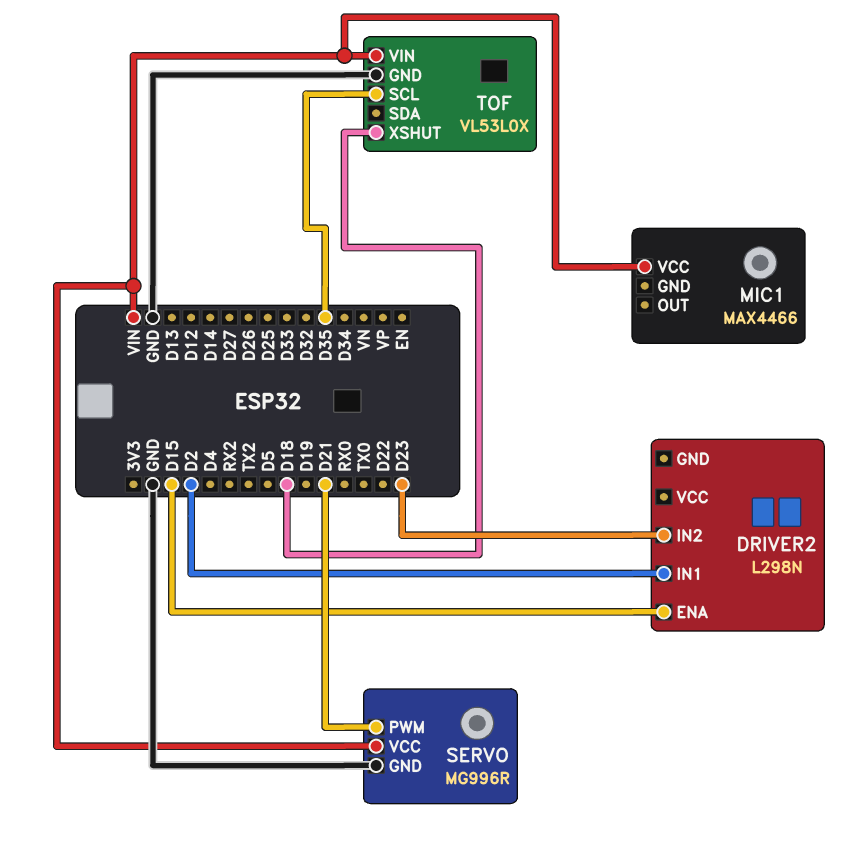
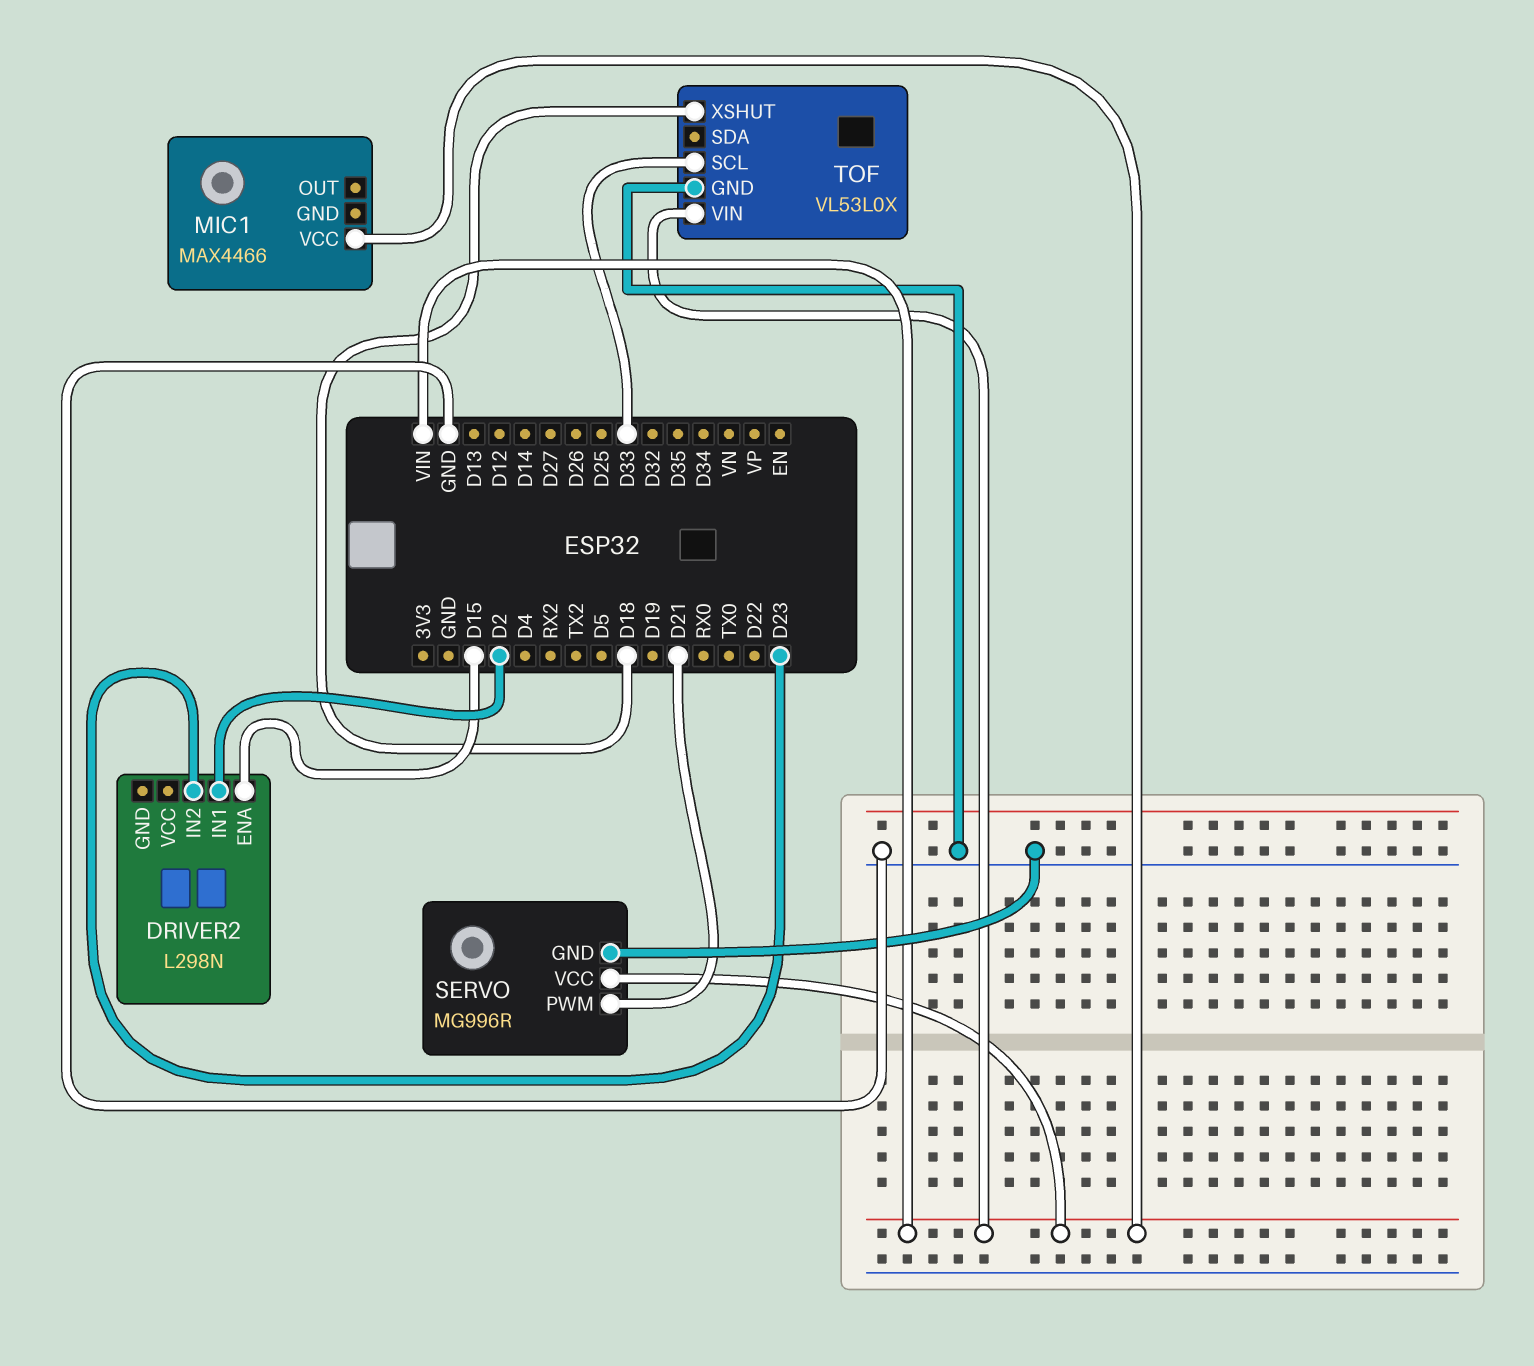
TOF pin SCL: D35 -> D33

